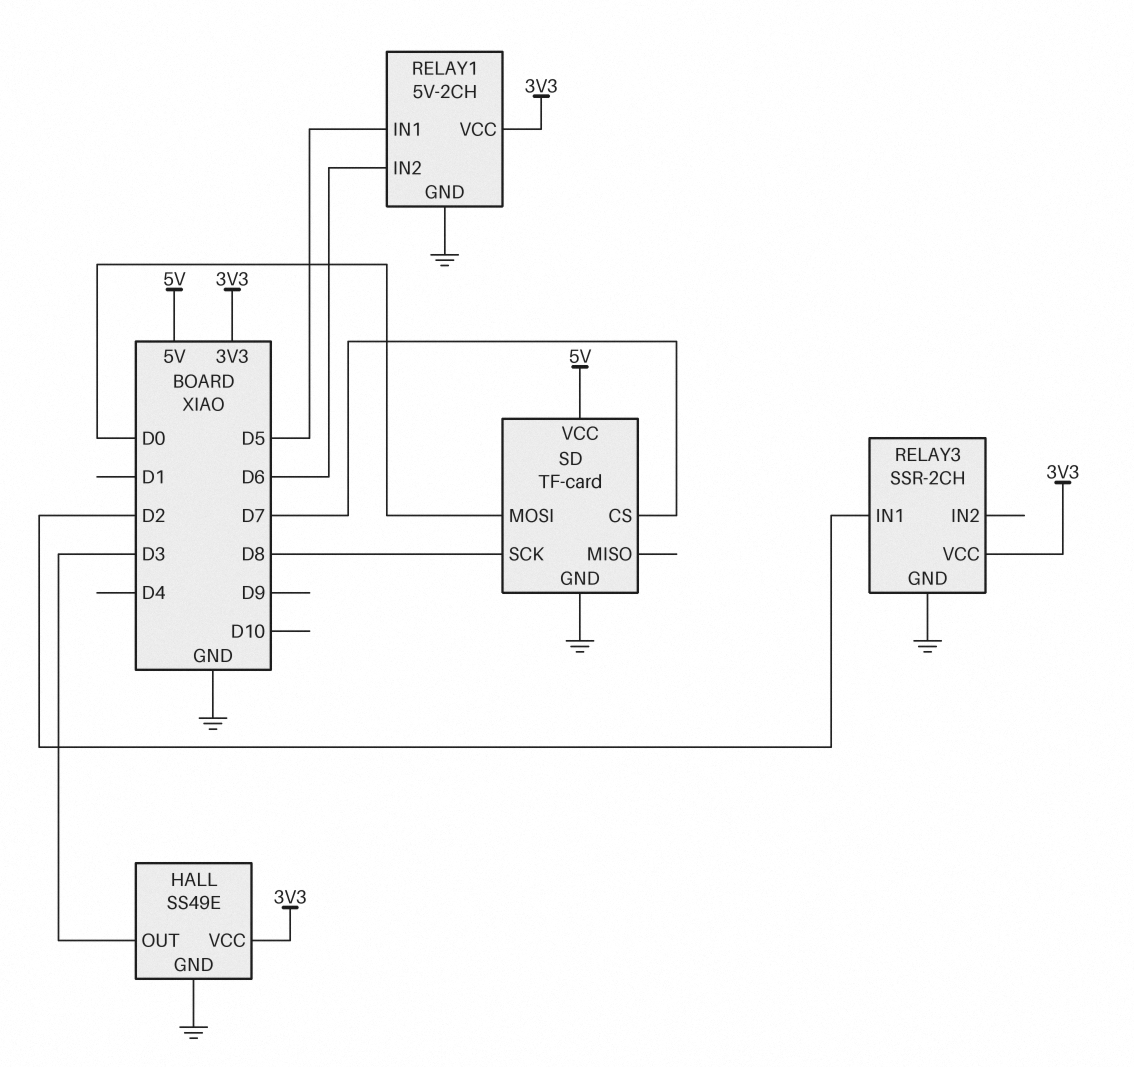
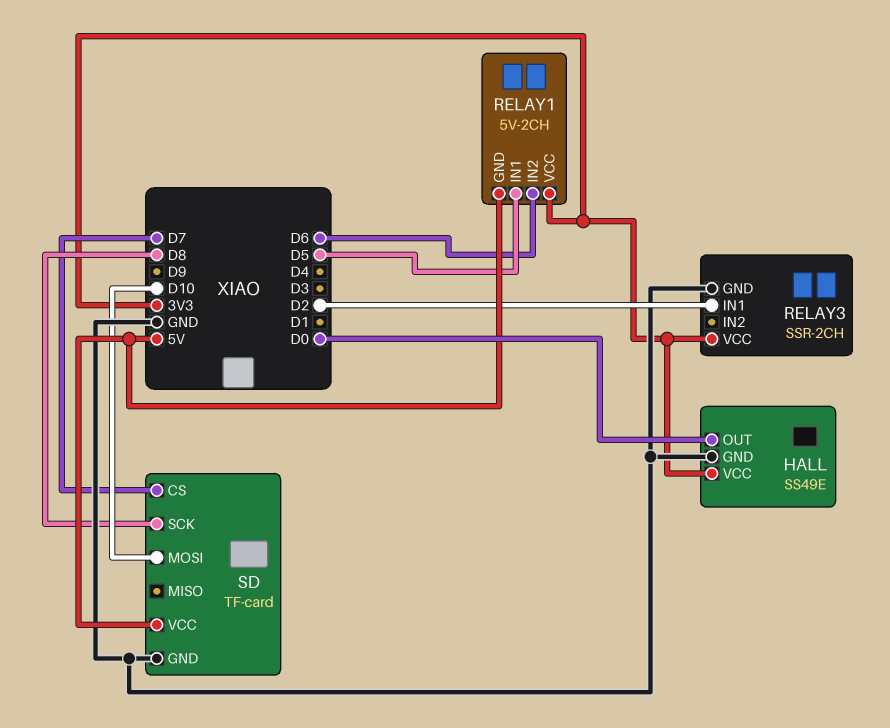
HALL pin OUT: D3 -> D0
RELAY1 pin GND: GND -> 5V
SD pin MOSI: D0 -> D10

